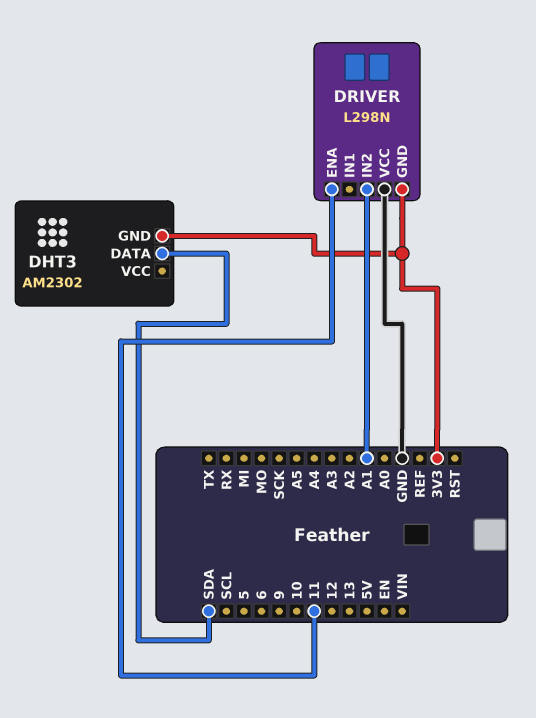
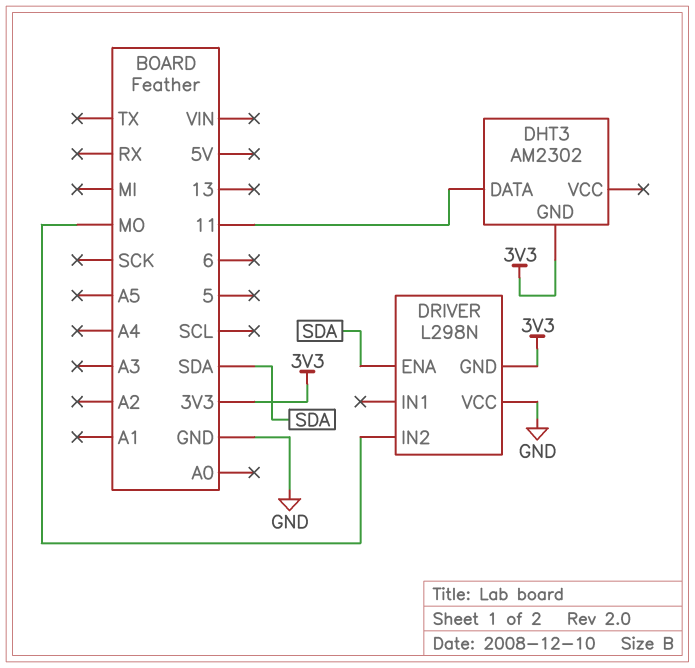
DHT3 pin DATA: SDA -> 11
DRIVER pin ENA: 11 -> SDA
DRIVER pin IN2: A1 -> MO

